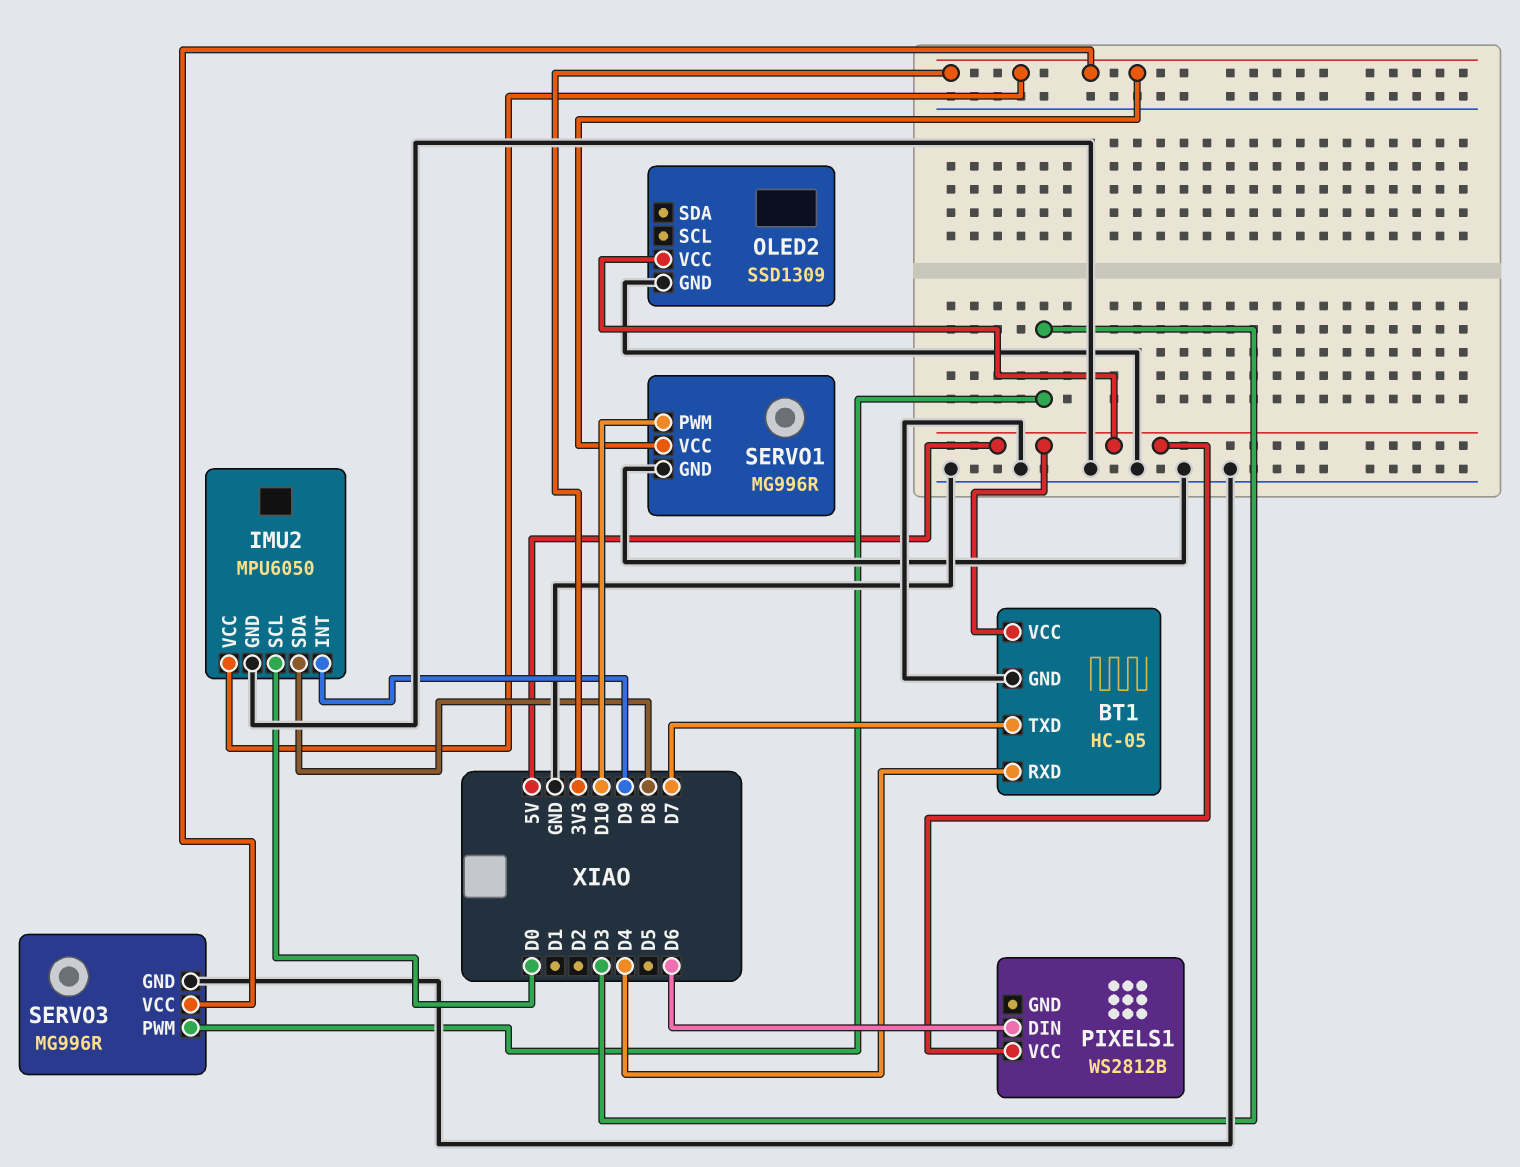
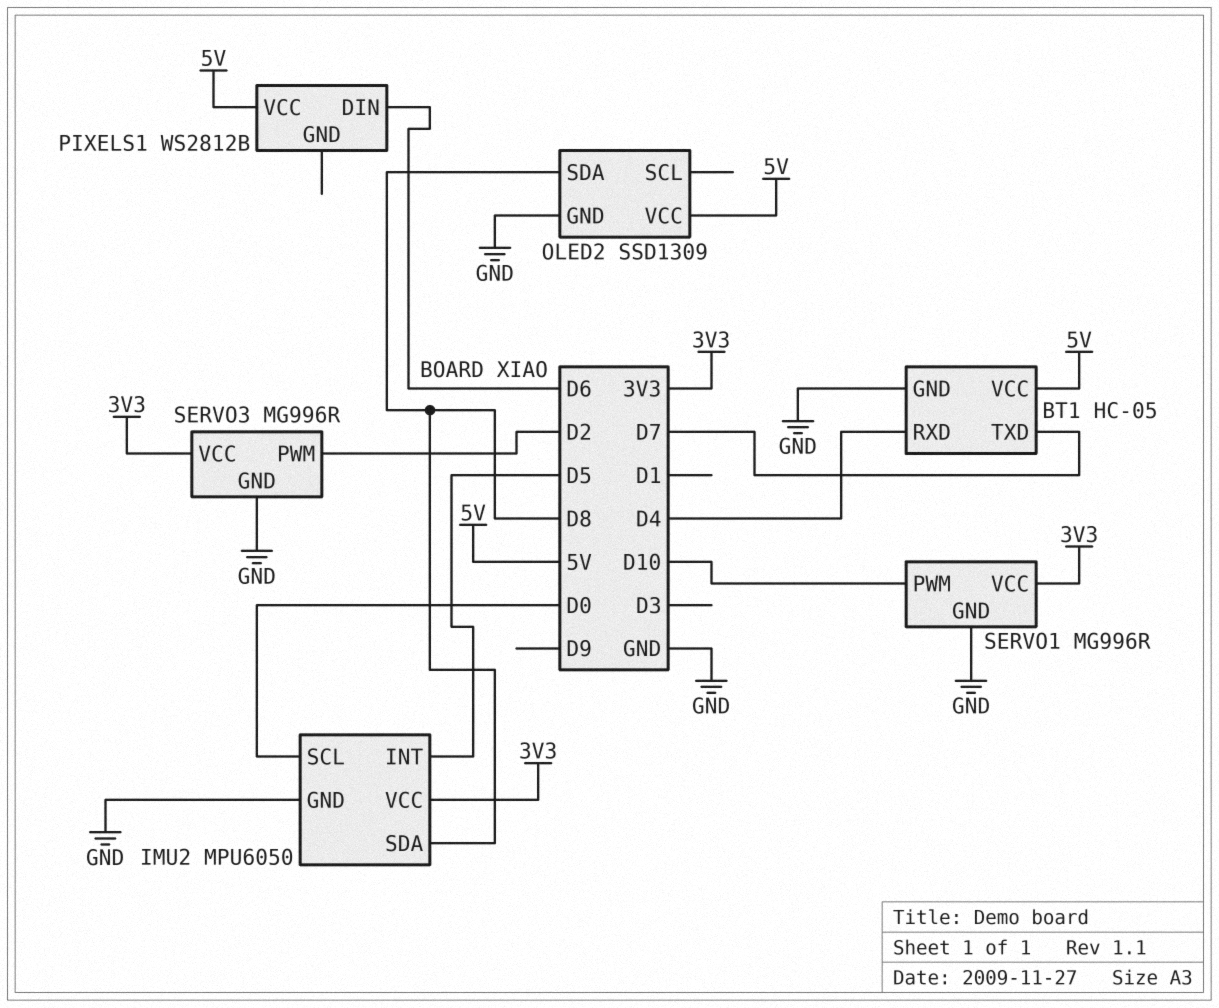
IMU2 pin INT: D9 -> D5
OLED2 pin SDA: none -> D8
SERVO3 pin PWM: D3 -> D2

